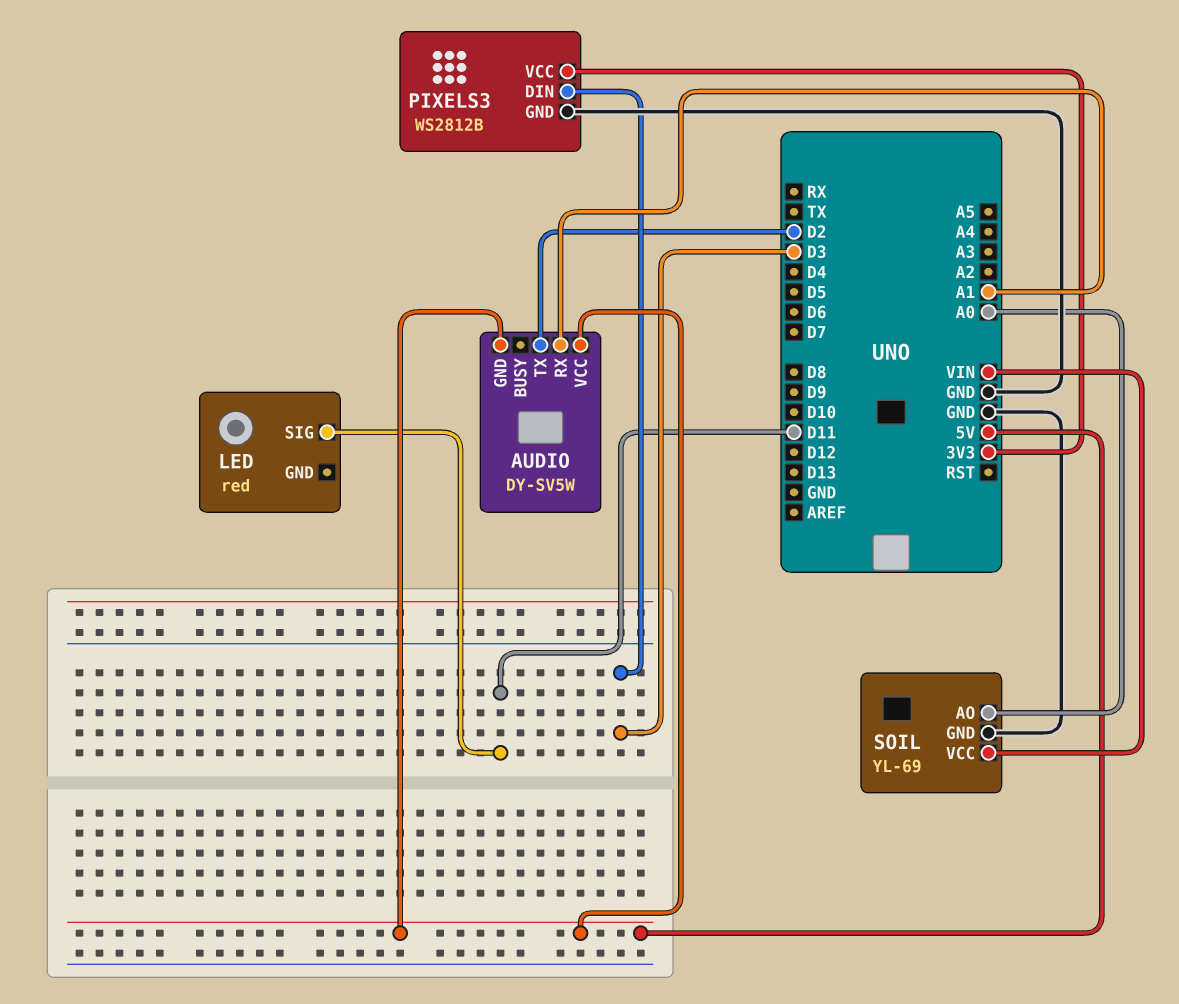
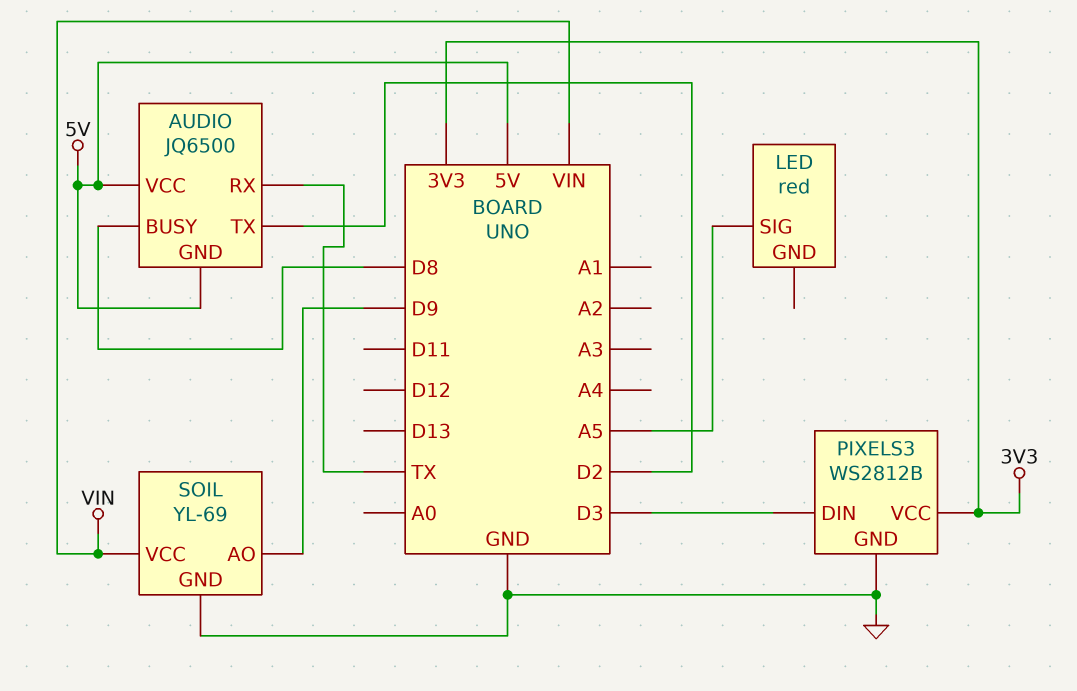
AUDIO: DY-SV5W -> JQ6500
AUDIO pin BUSY: none -> D8
AUDIO pin RX: A1 -> TX
LED pin SIG: D11 -> A5
SOIL pin AO: A0 -> D9

